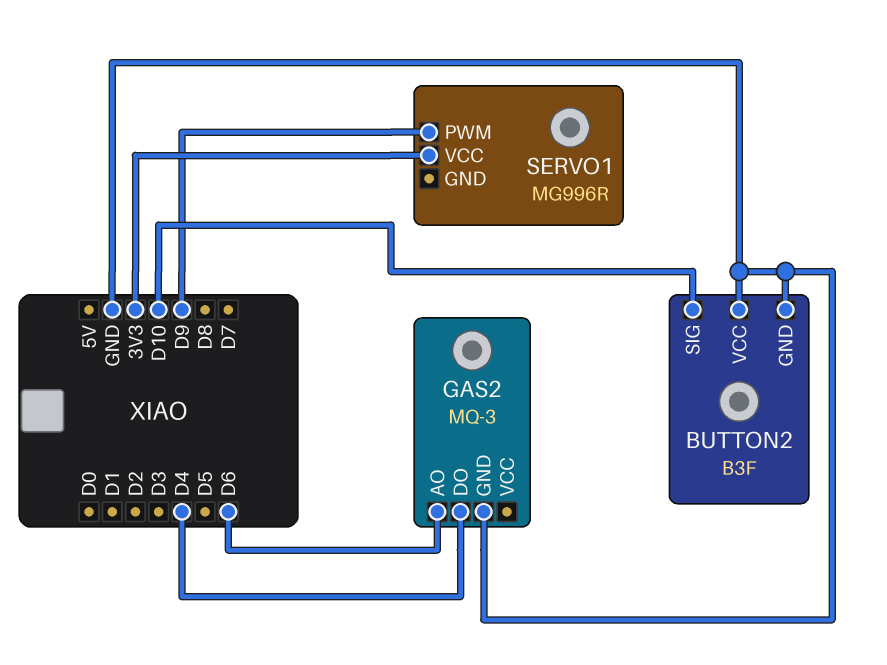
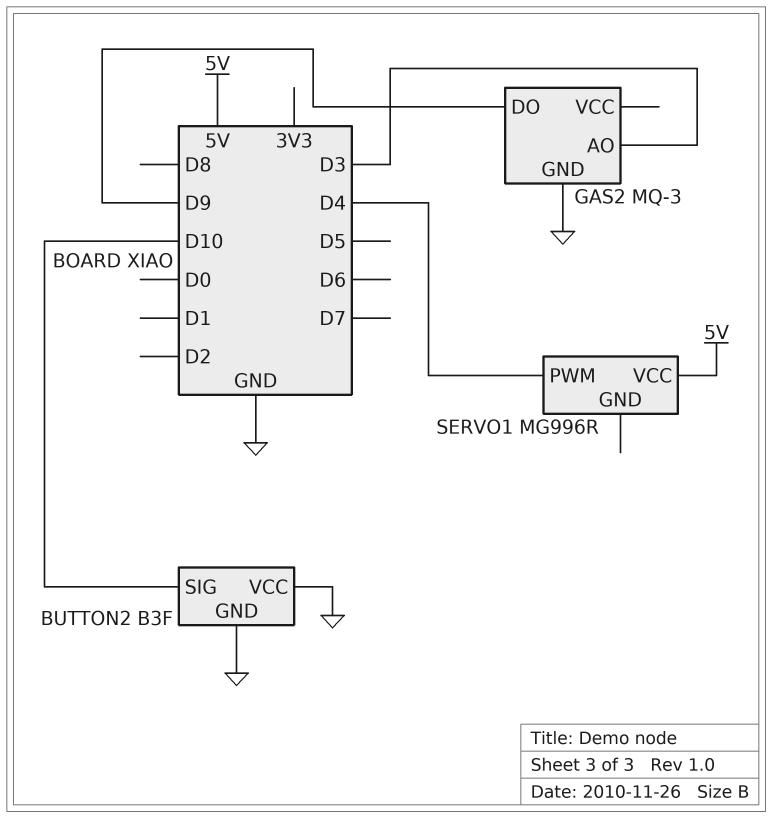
GAS2 pin AO: D6 -> D3
GAS2 pin DO: D4 -> D9
SERVO1 pin PWM: D9 -> D4
SERVO1 pin VCC: 3V3 -> 5V

